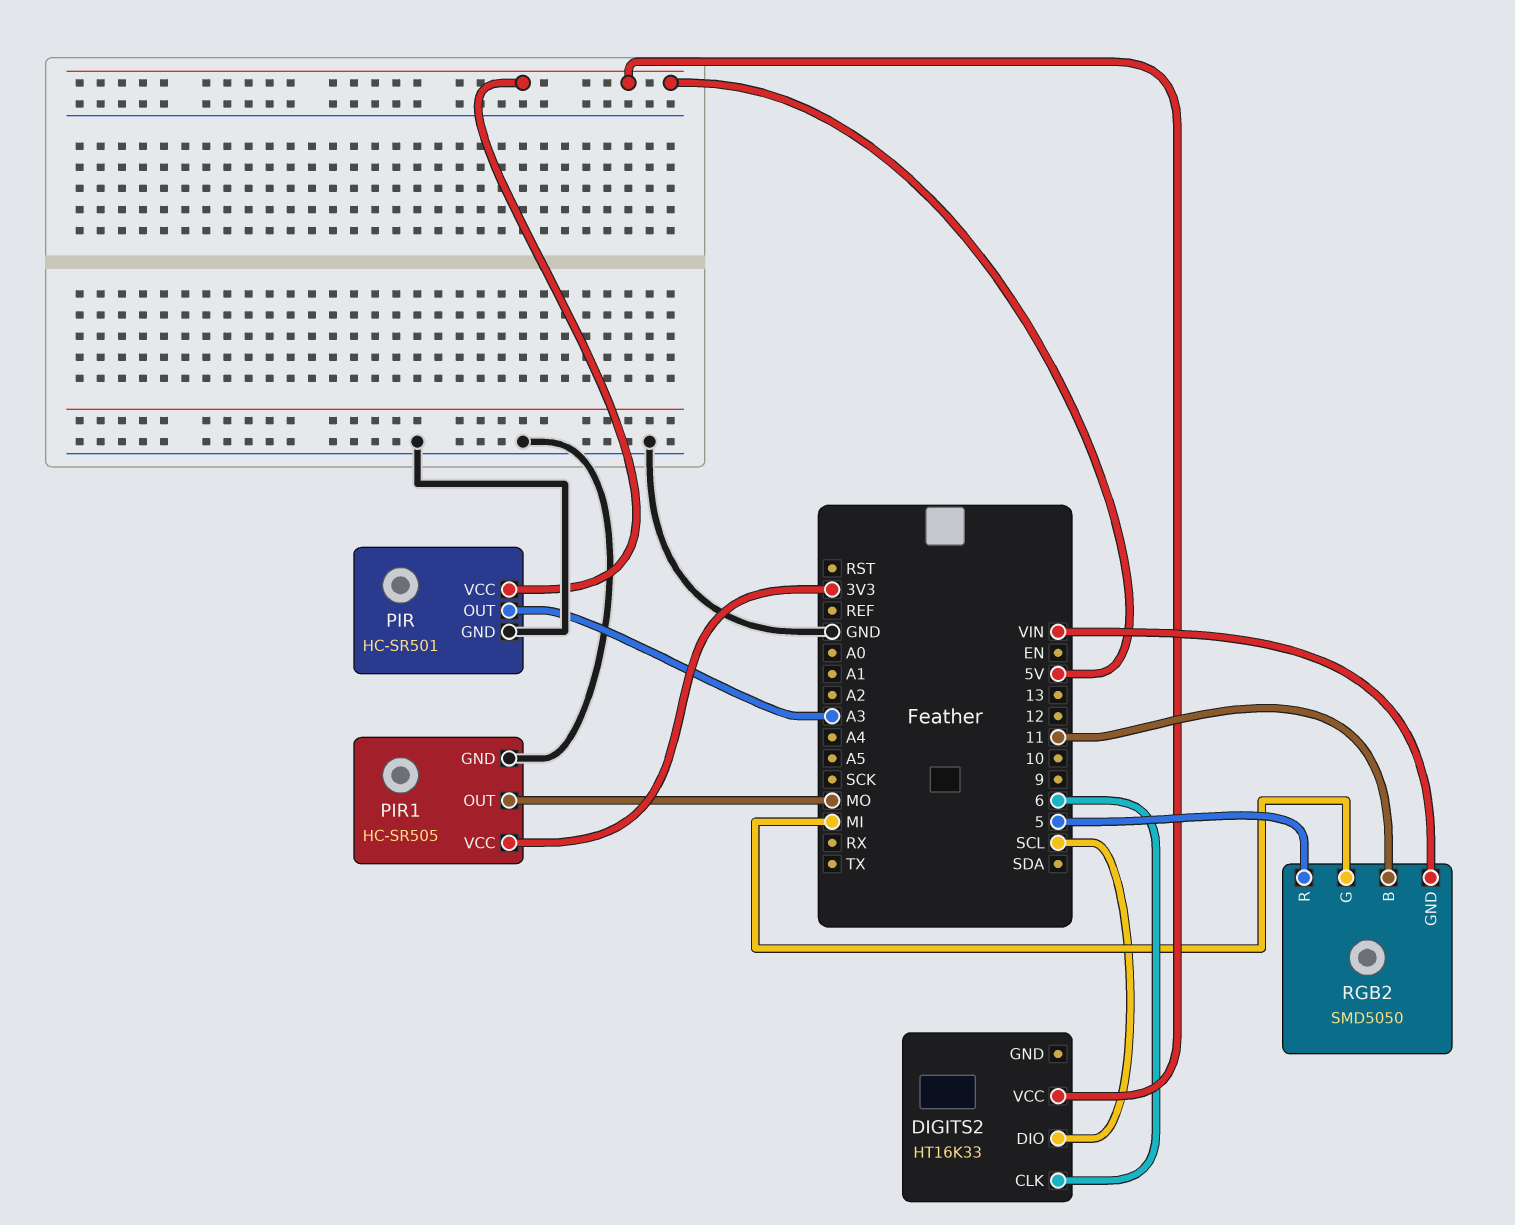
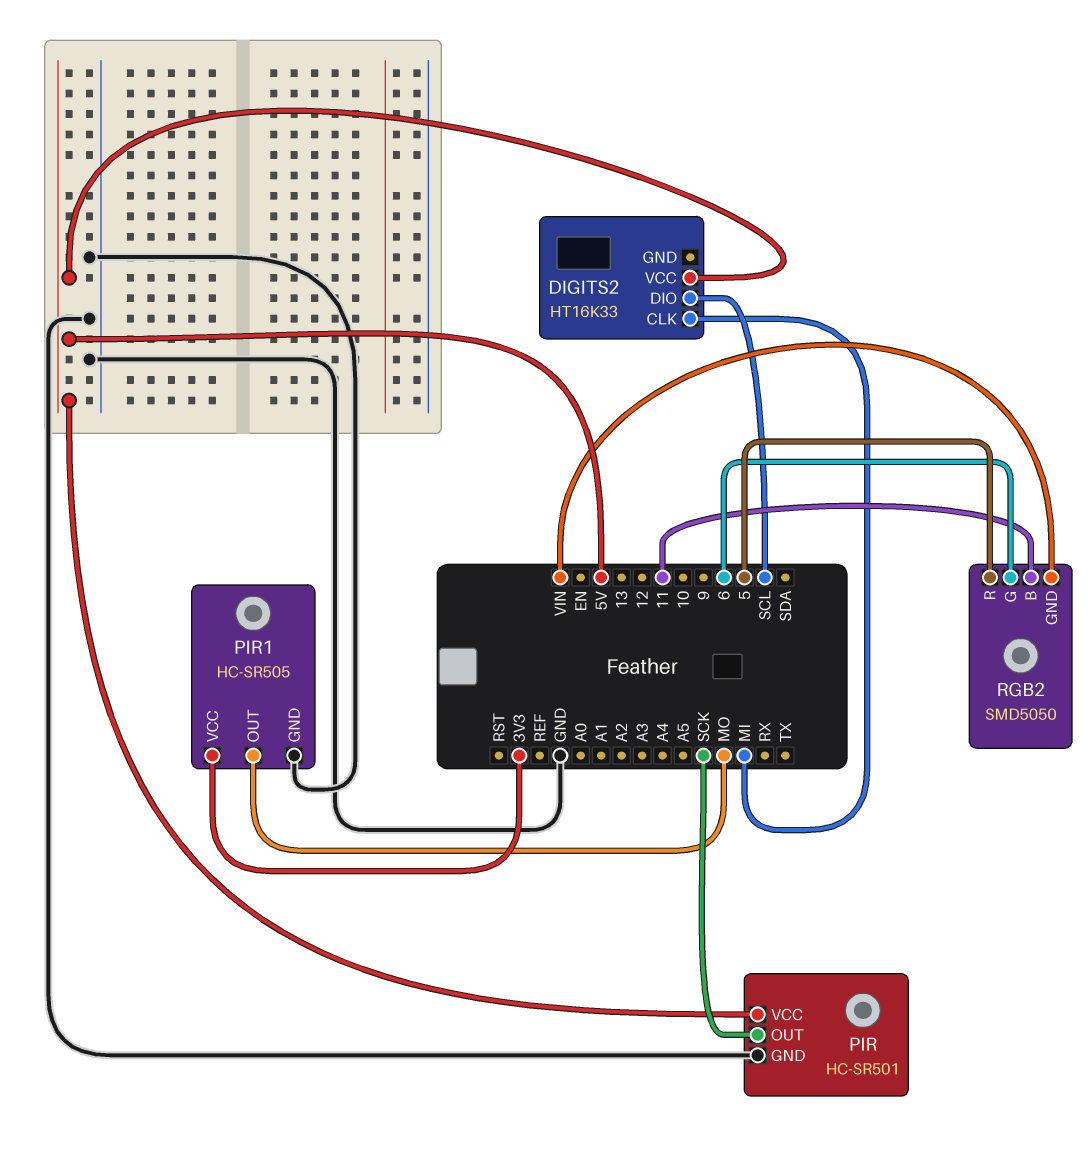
DIGITS2 pin CLK: 6 -> MI
PIR pin OUT: A3 -> SCK
RGB2 pin G: MI -> 6

